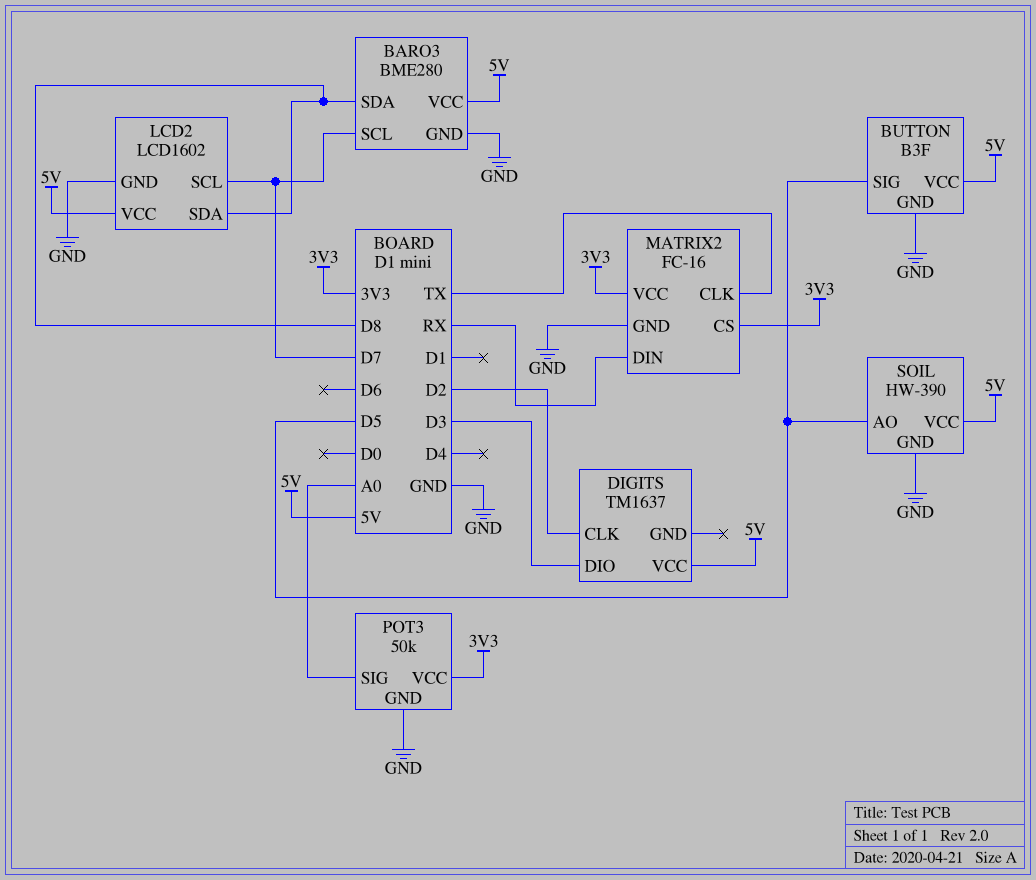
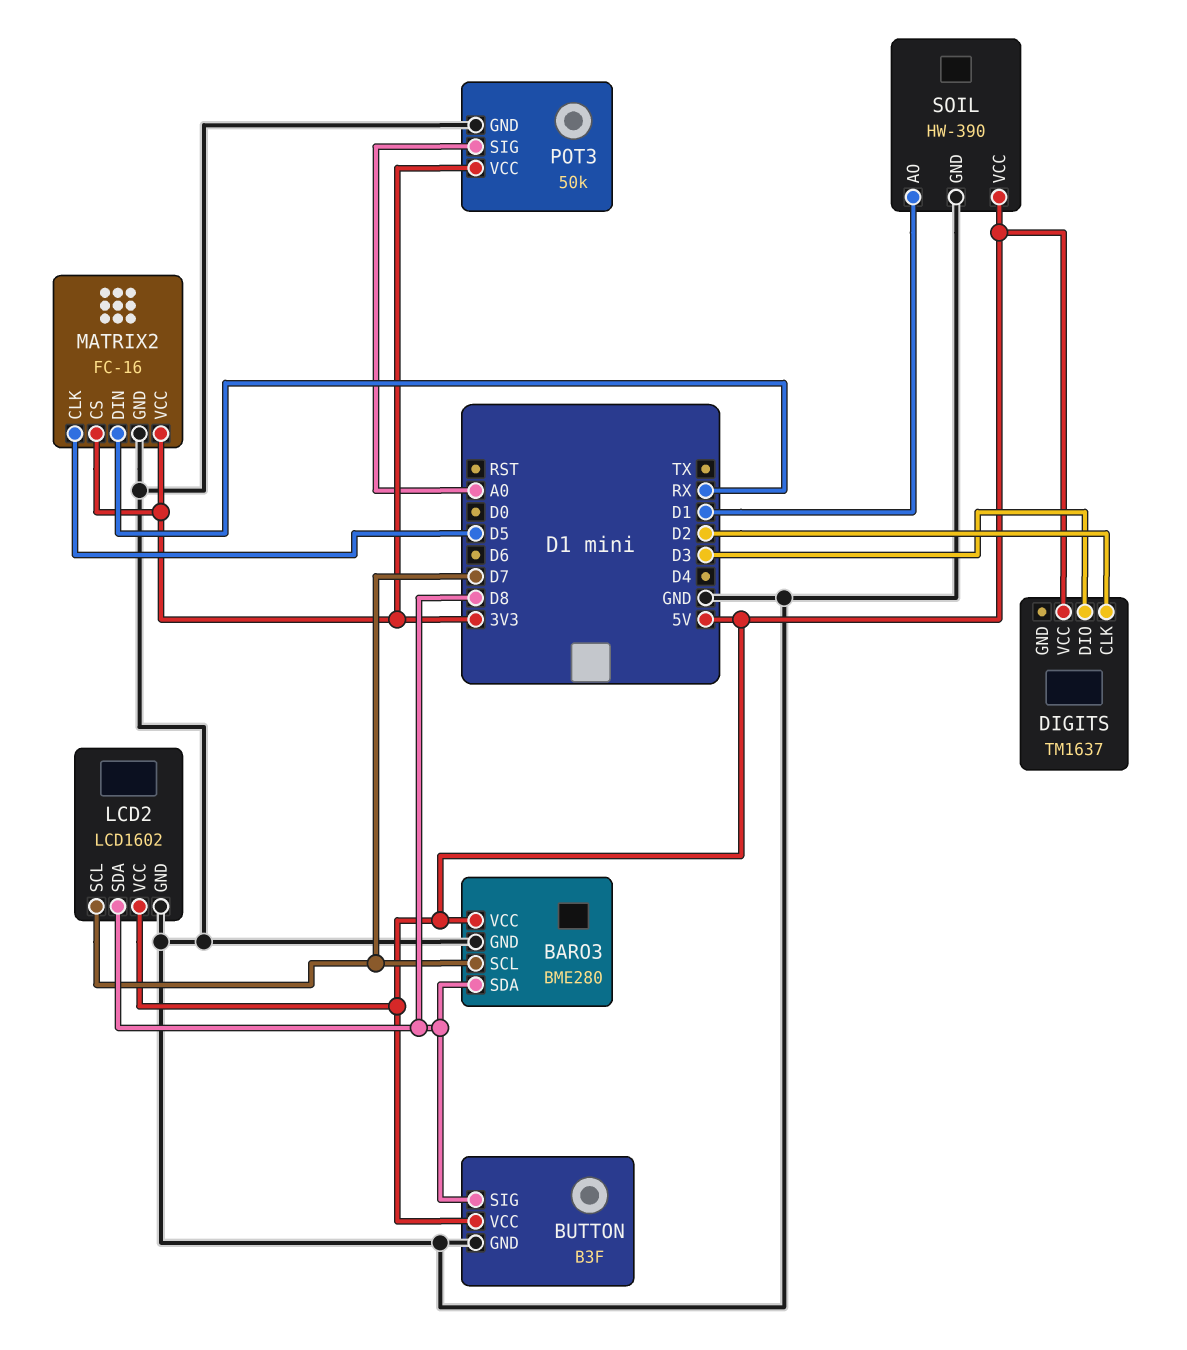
BUTTON pin SIG: D5 -> D8
MATRIX2 pin CLK: TX -> D5
SOIL pin AO: D5 -> D1

